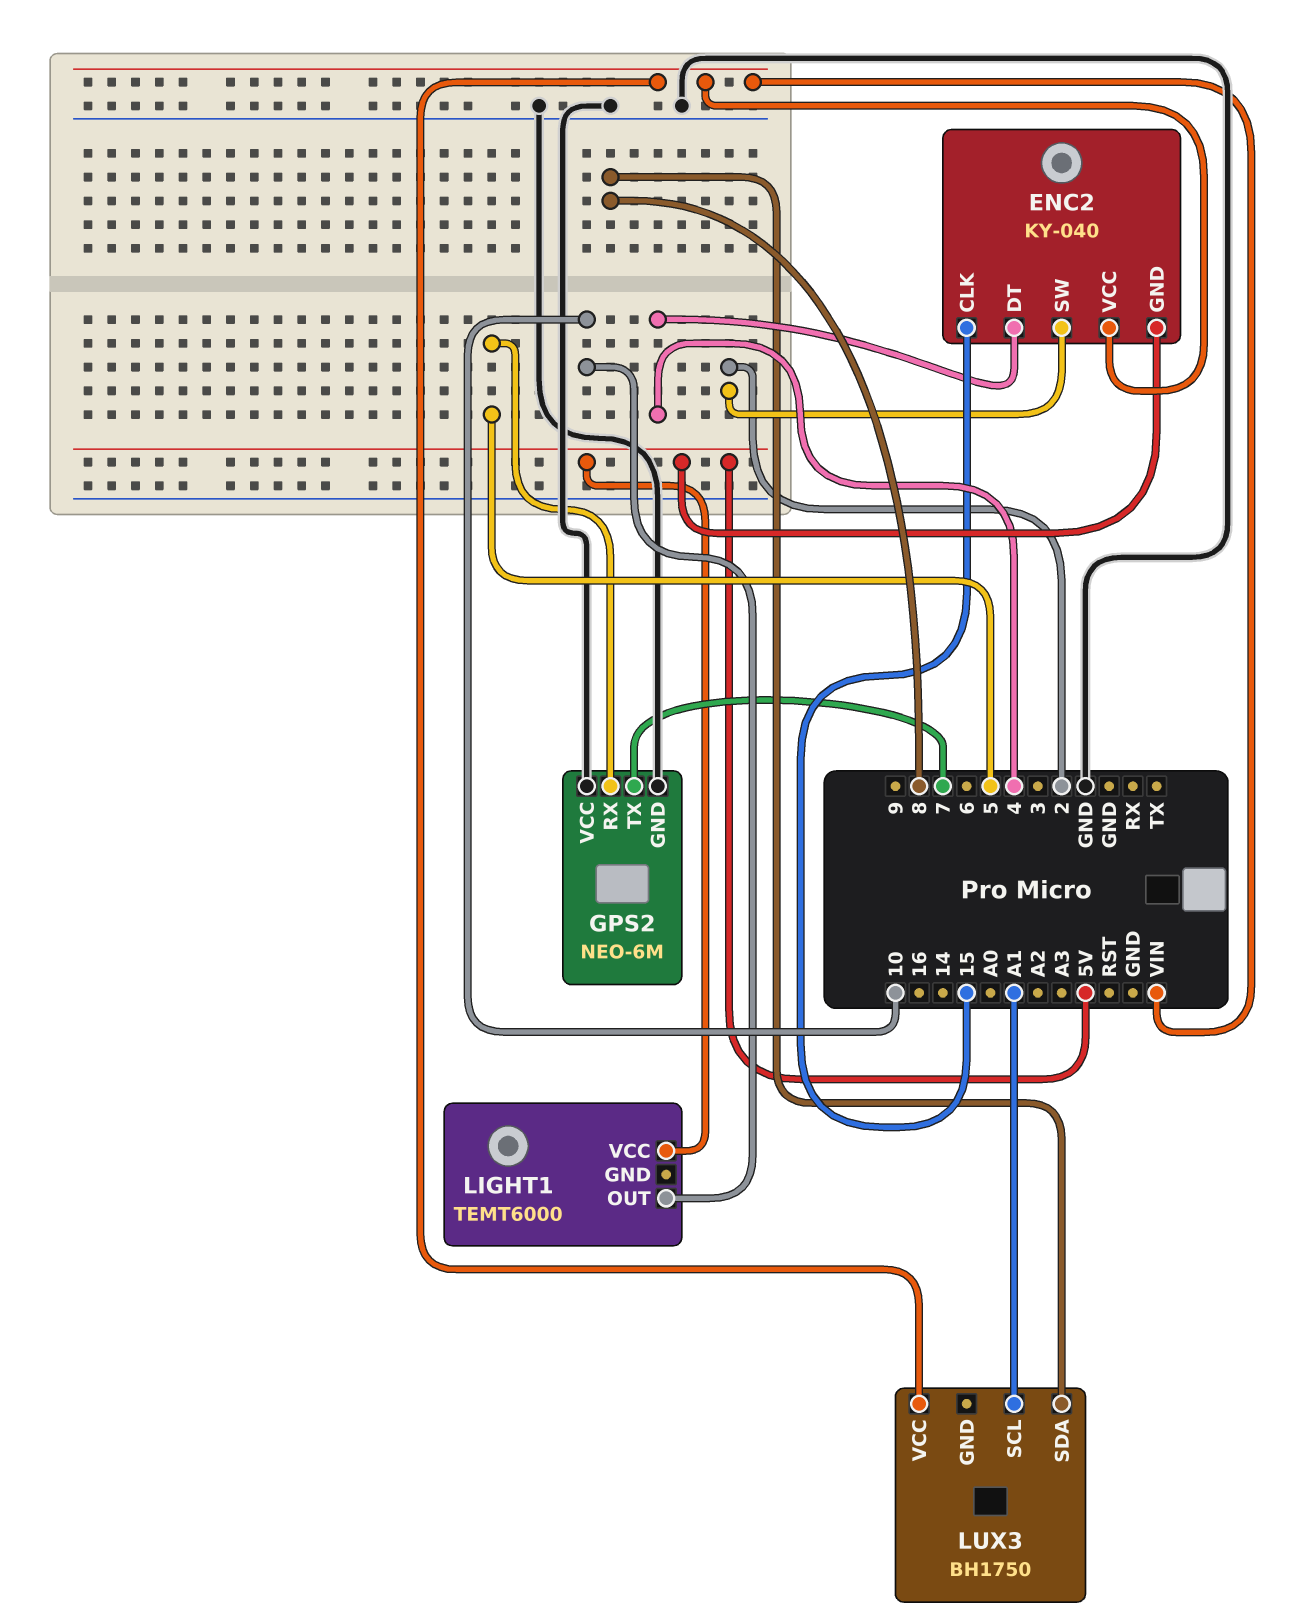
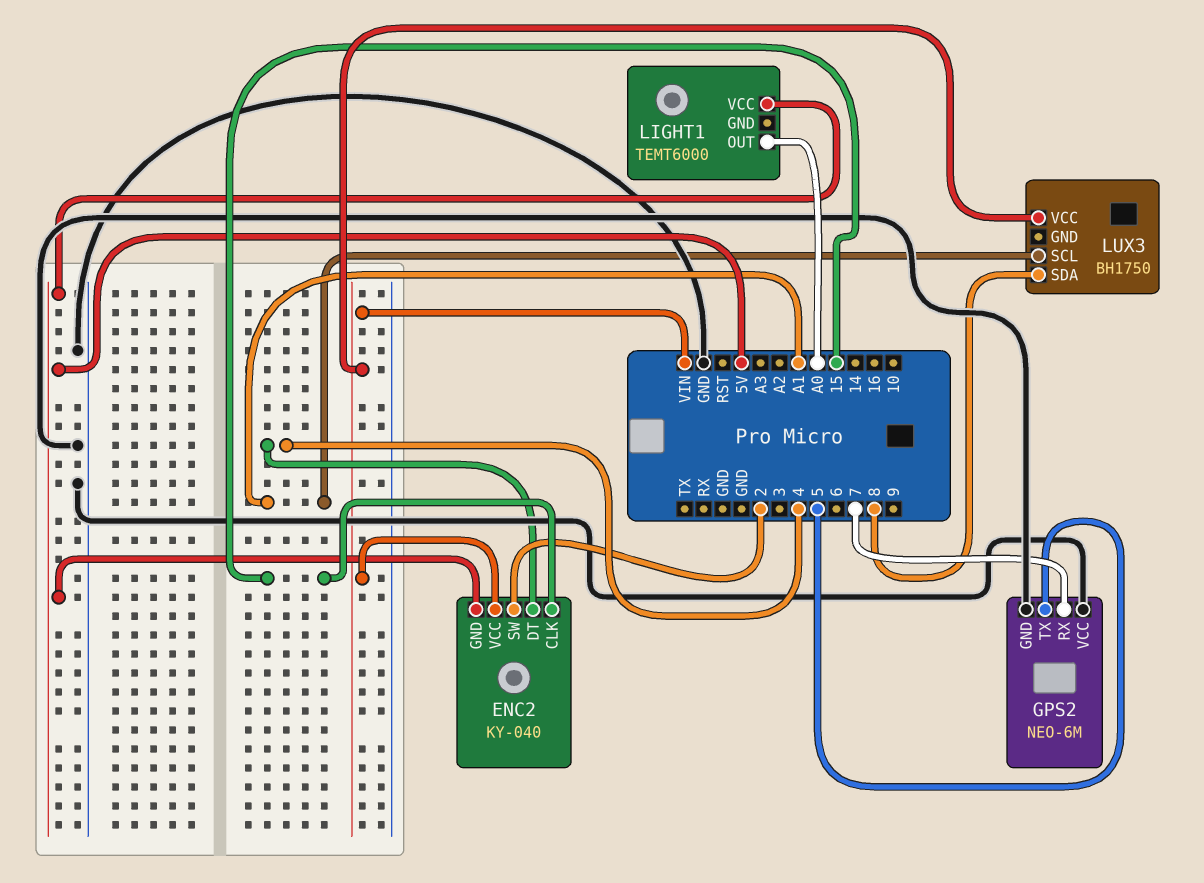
GPS2 pin RX: 5 -> 7
GPS2 pin TX: 7 -> 5
LIGHT1 pin OUT: 10 -> A0

